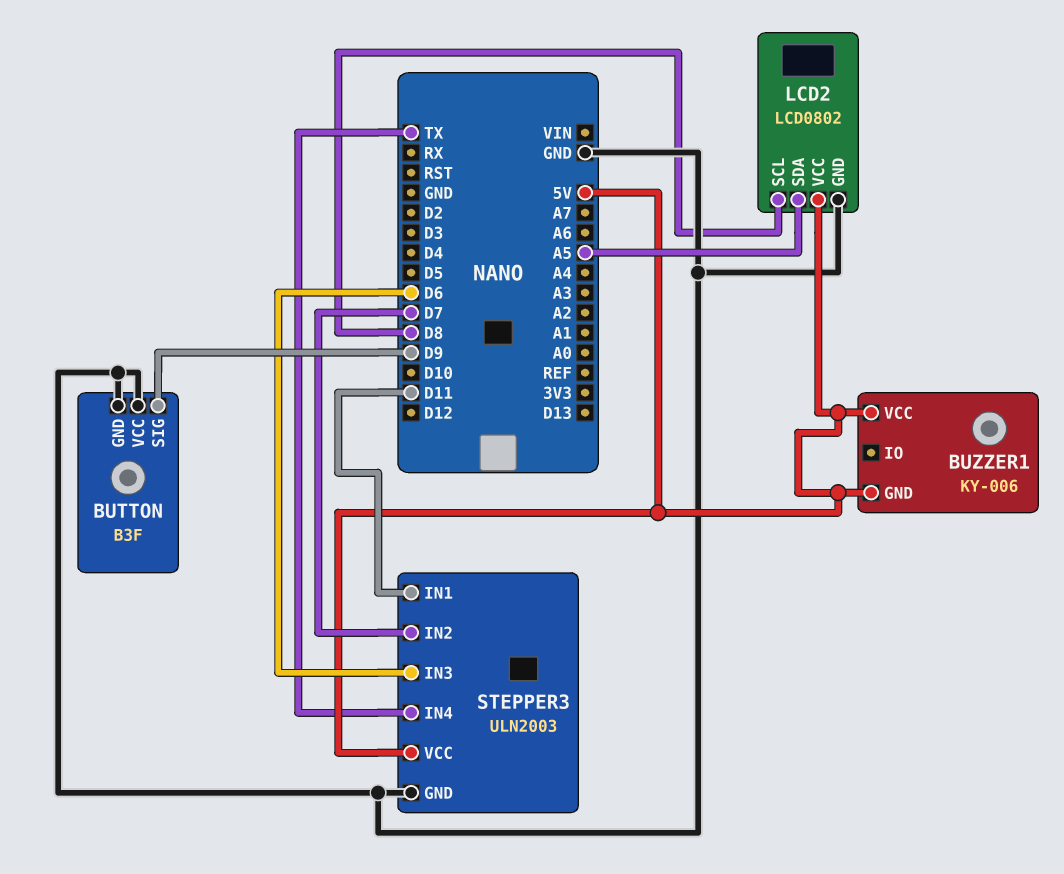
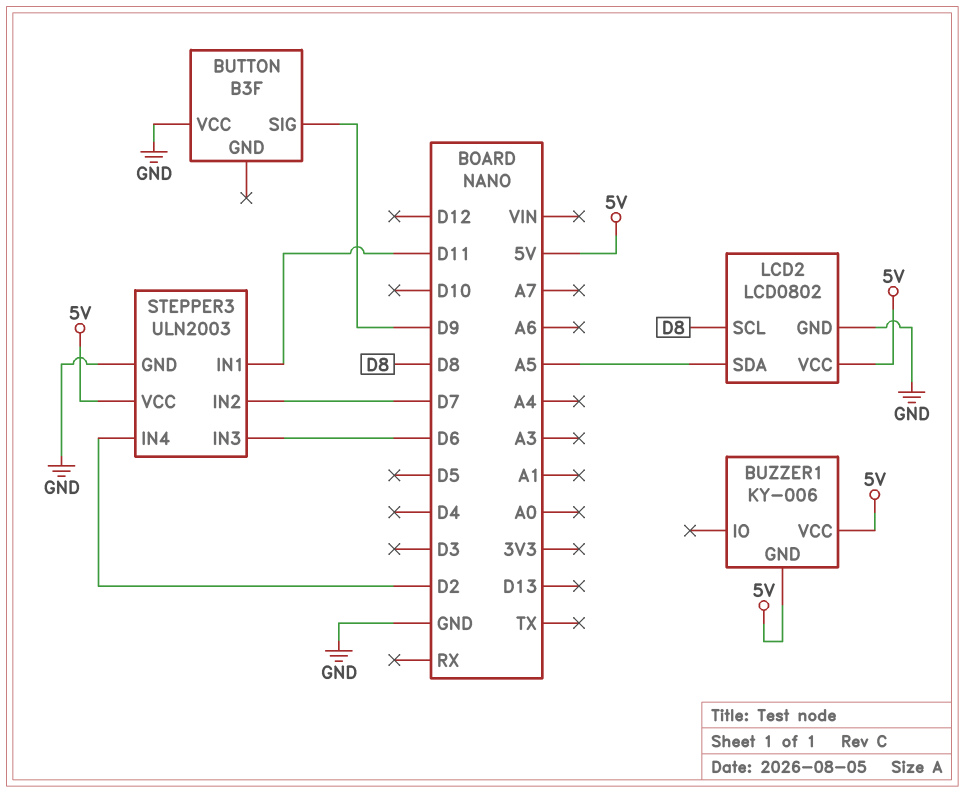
BUTTON pin GND: GND -> none
STEPPER3 pin IN4: TX -> D2

